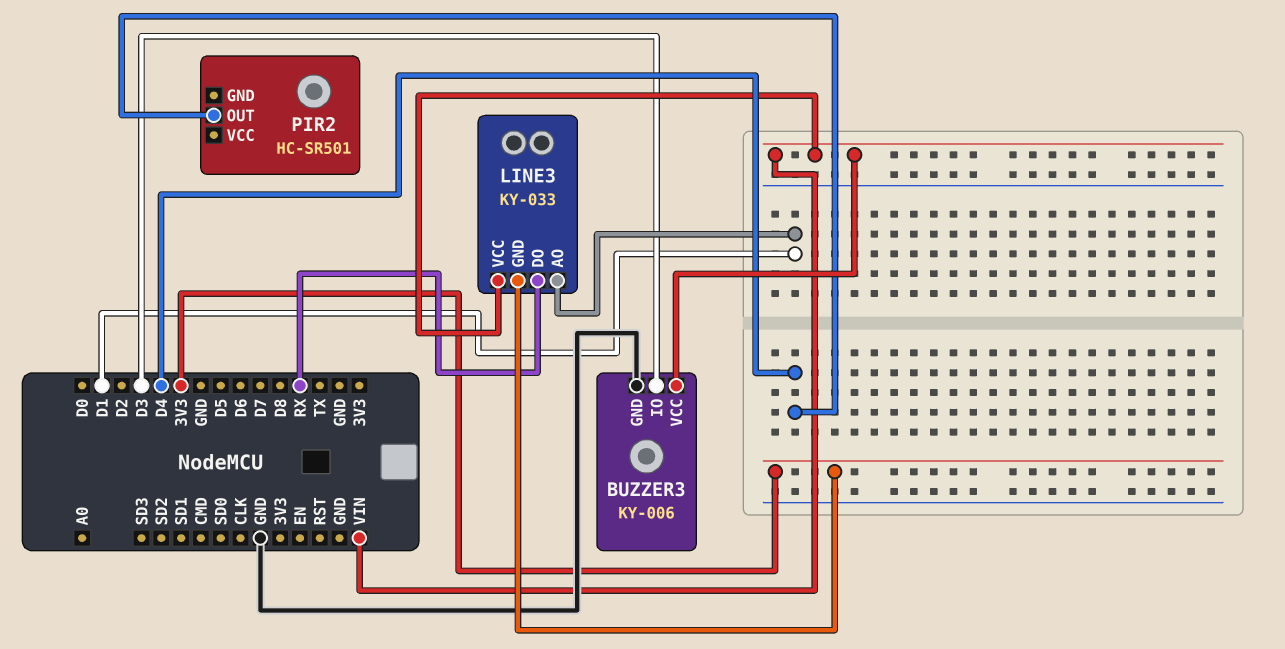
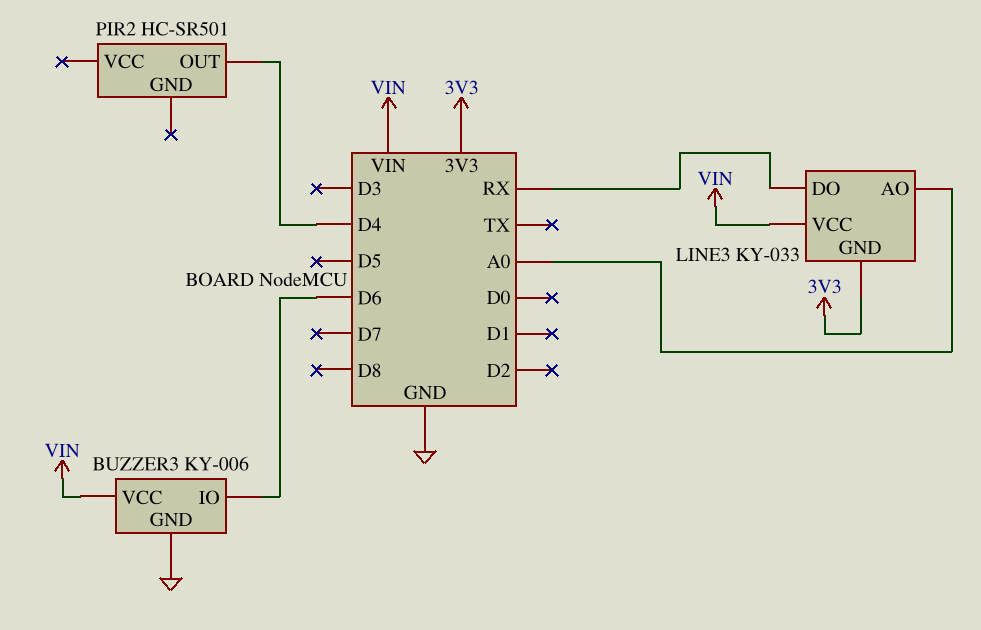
BUZZER3 pin IO: D3 -> D6
LINE3 pin AO: D1 -> A0

